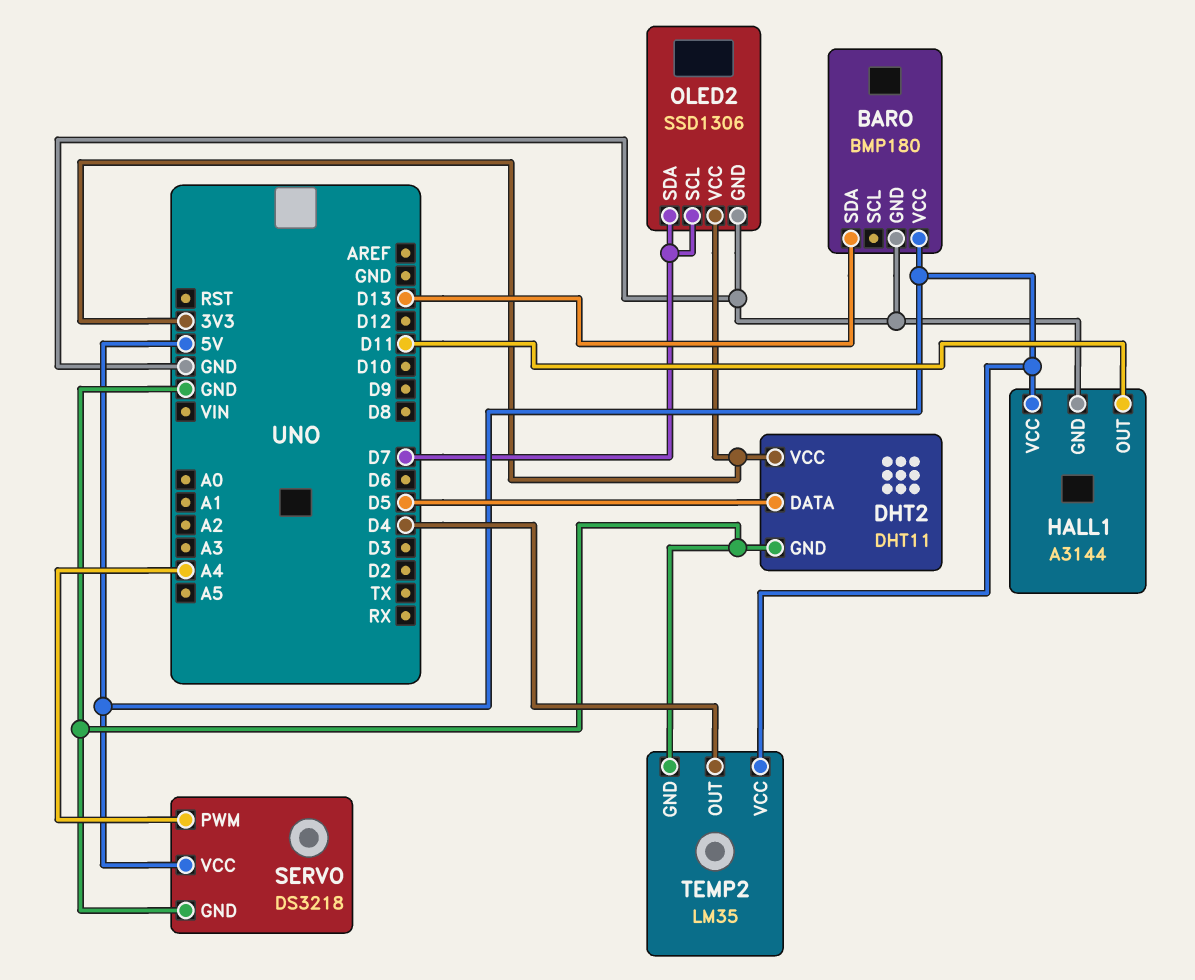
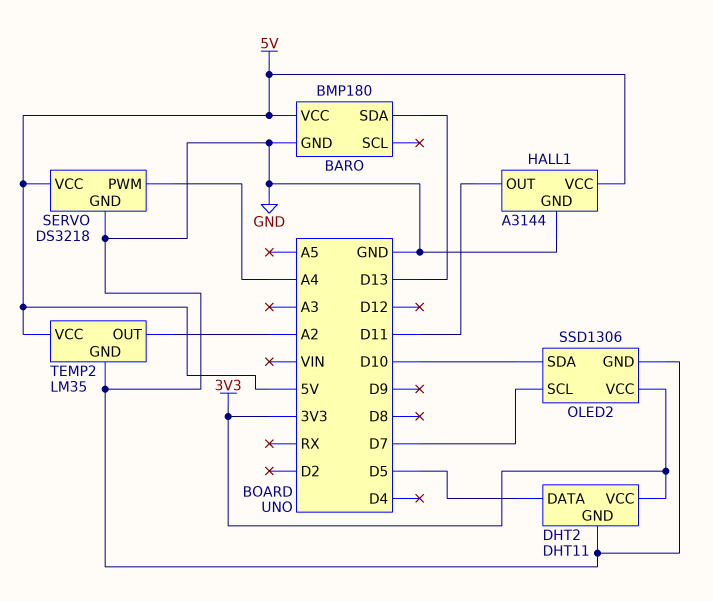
OLED2 pin SDA: D7 -> D10
TEMP2 pin OUT: D4 -> A2

